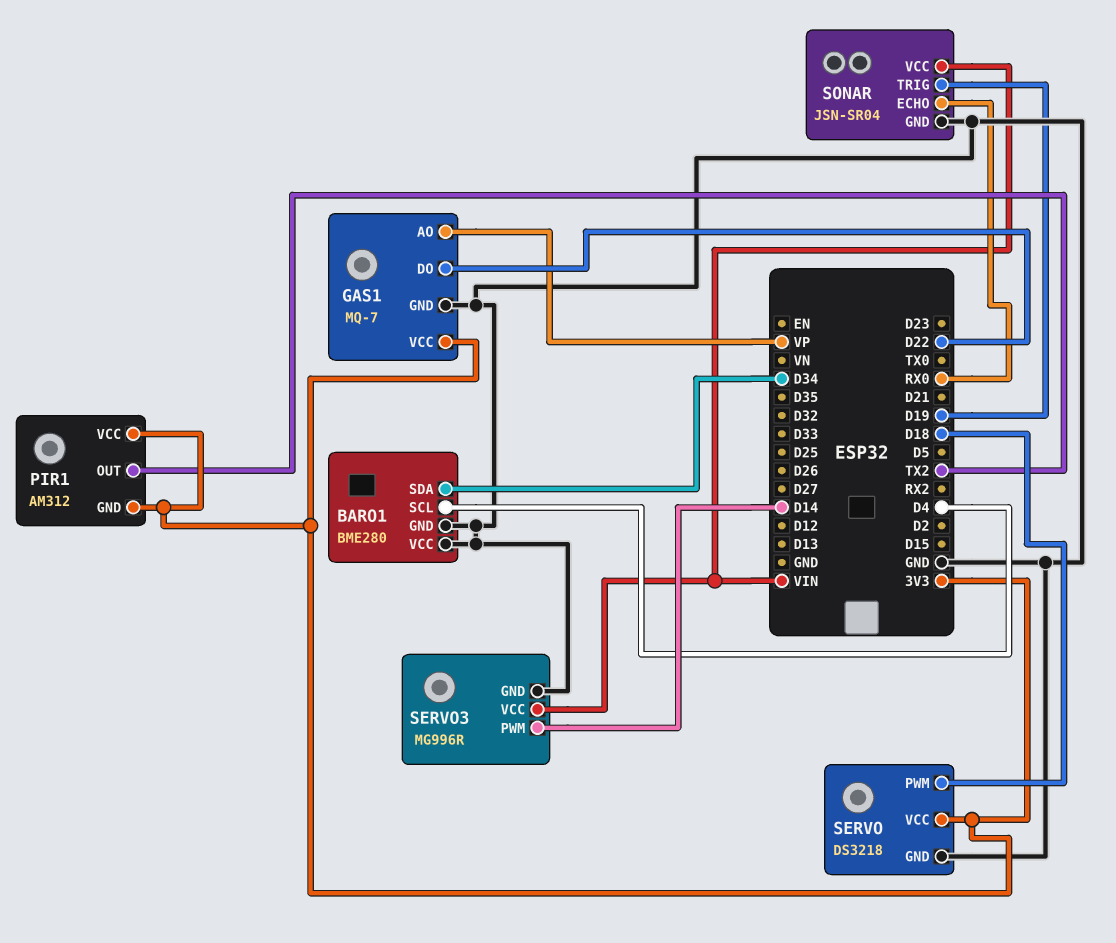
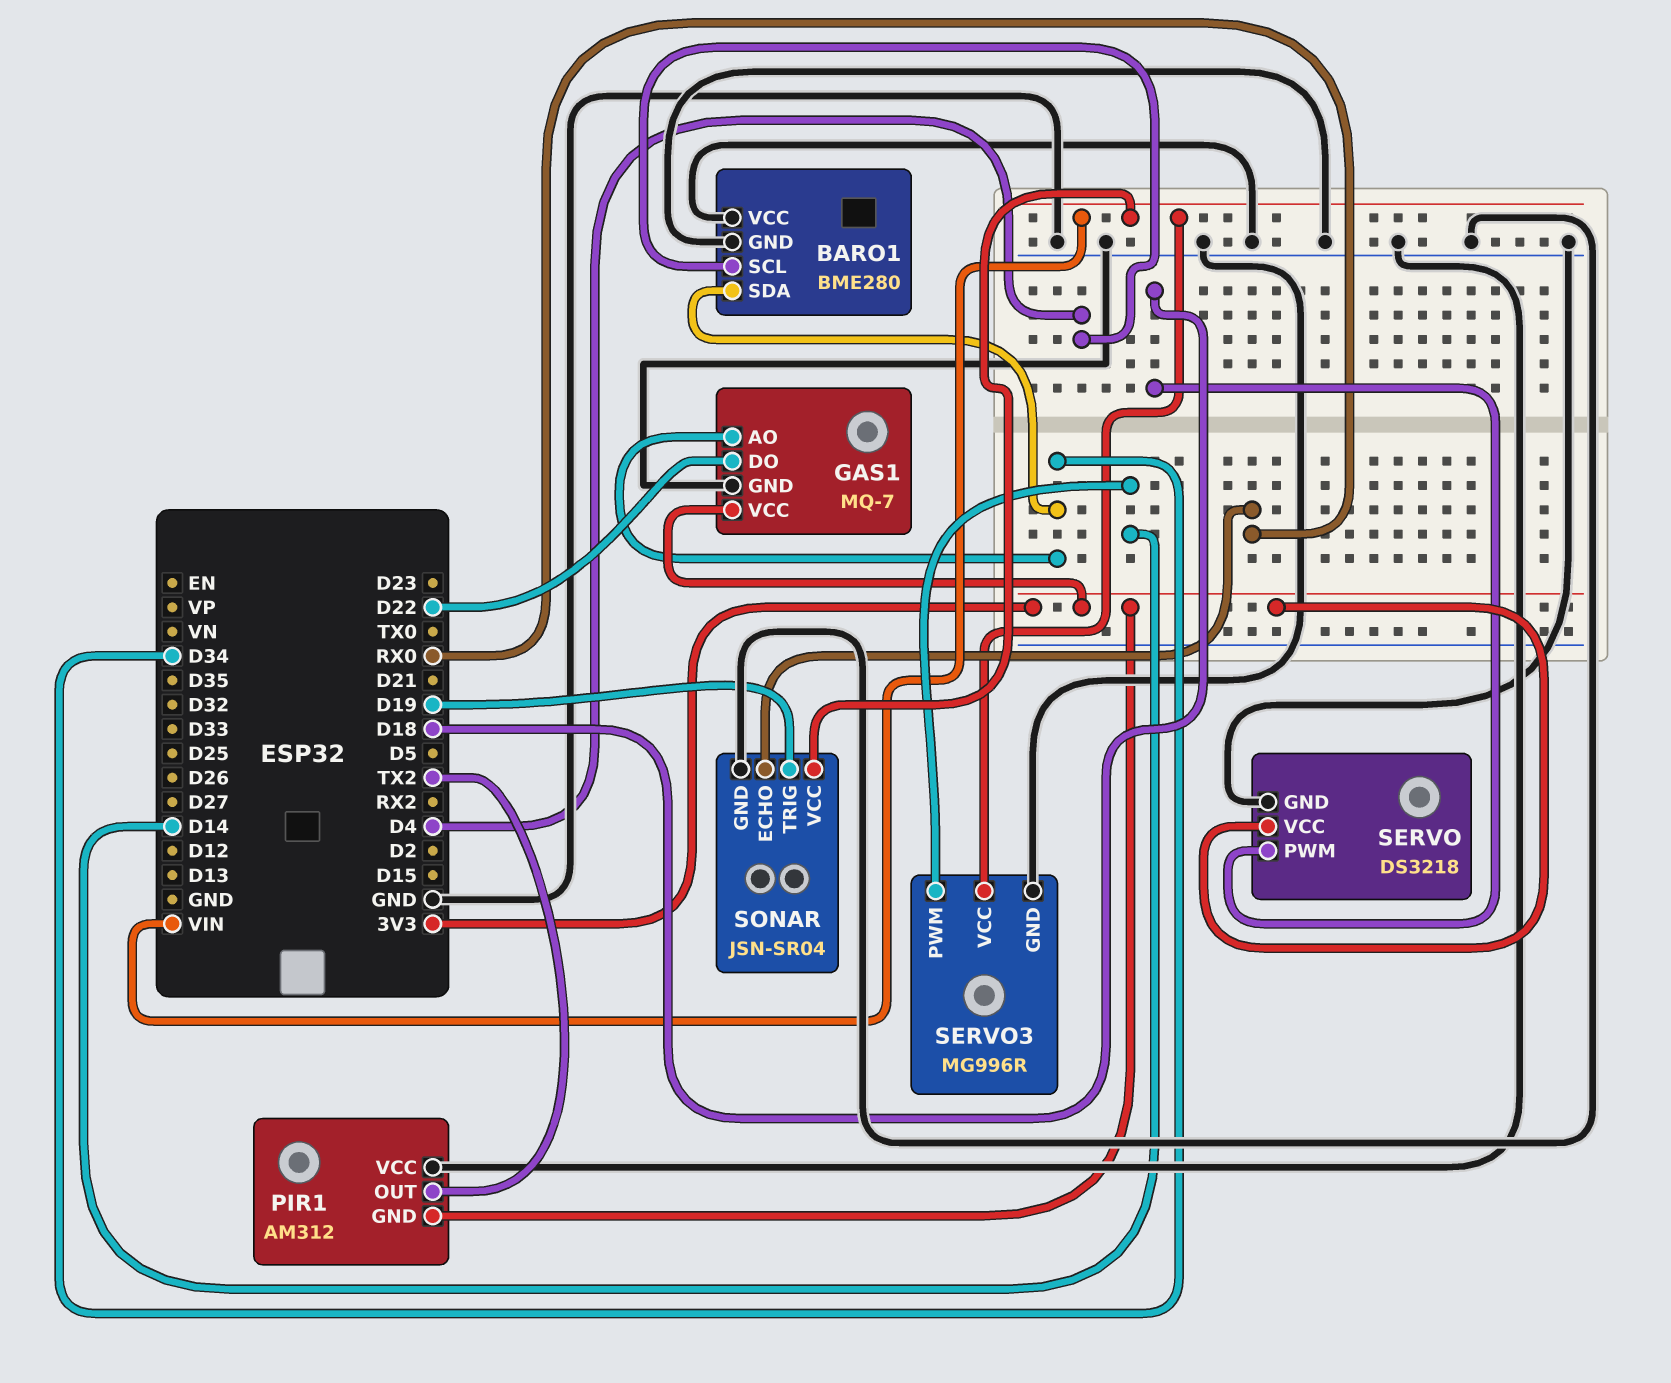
GAS1 pin AO: VP -> D34
PIR1 pin VCC: 3V3 -> GND

